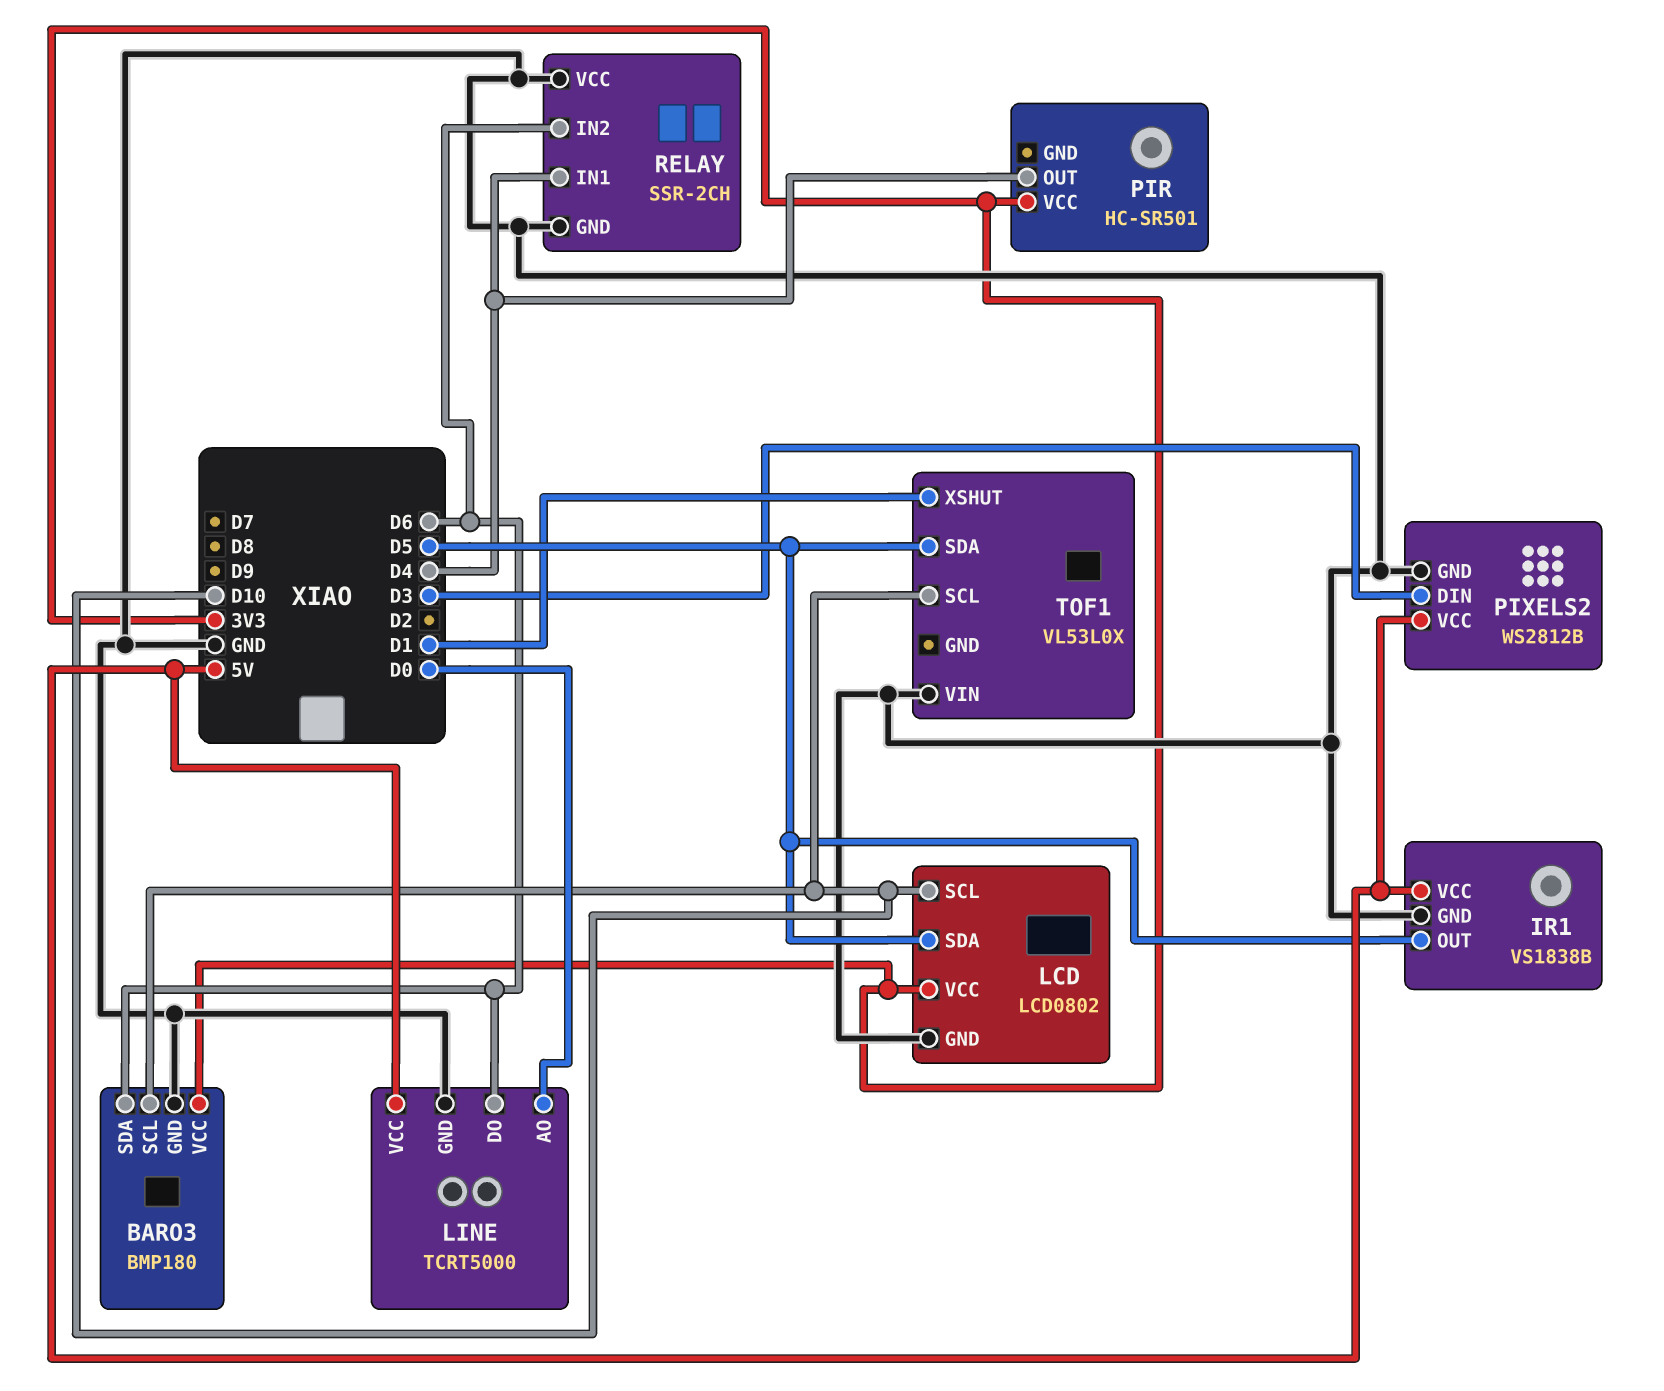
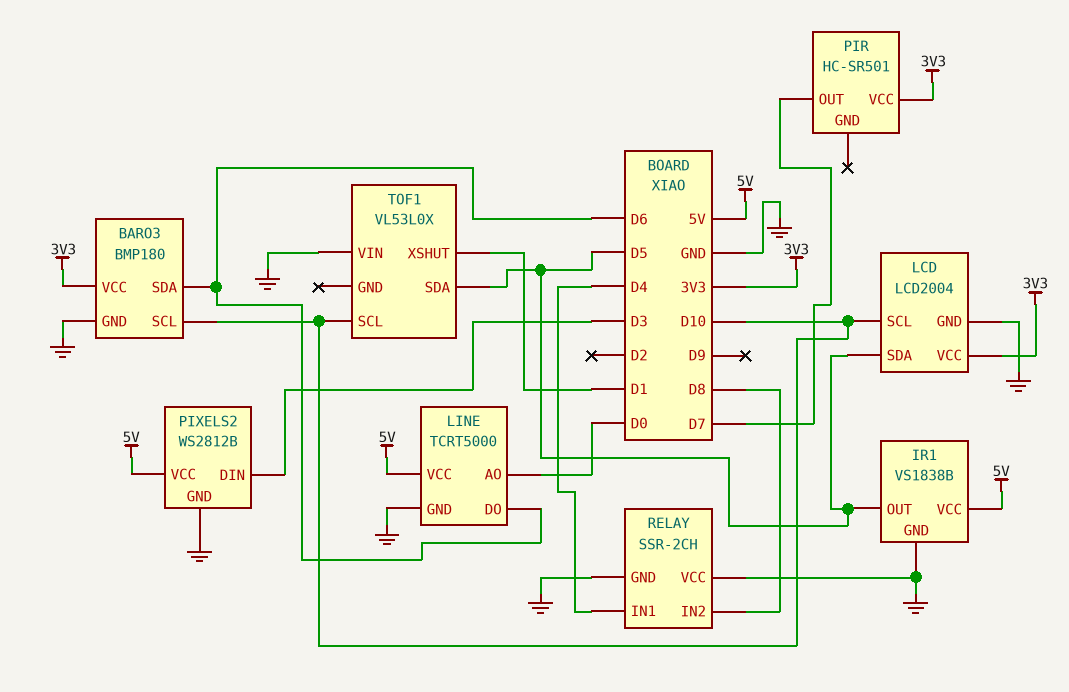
LCD: LCD0802 -> LCD2004
PIR pin OUT: D4 -> D7
RELAY pin IN2: D6 -> D8

